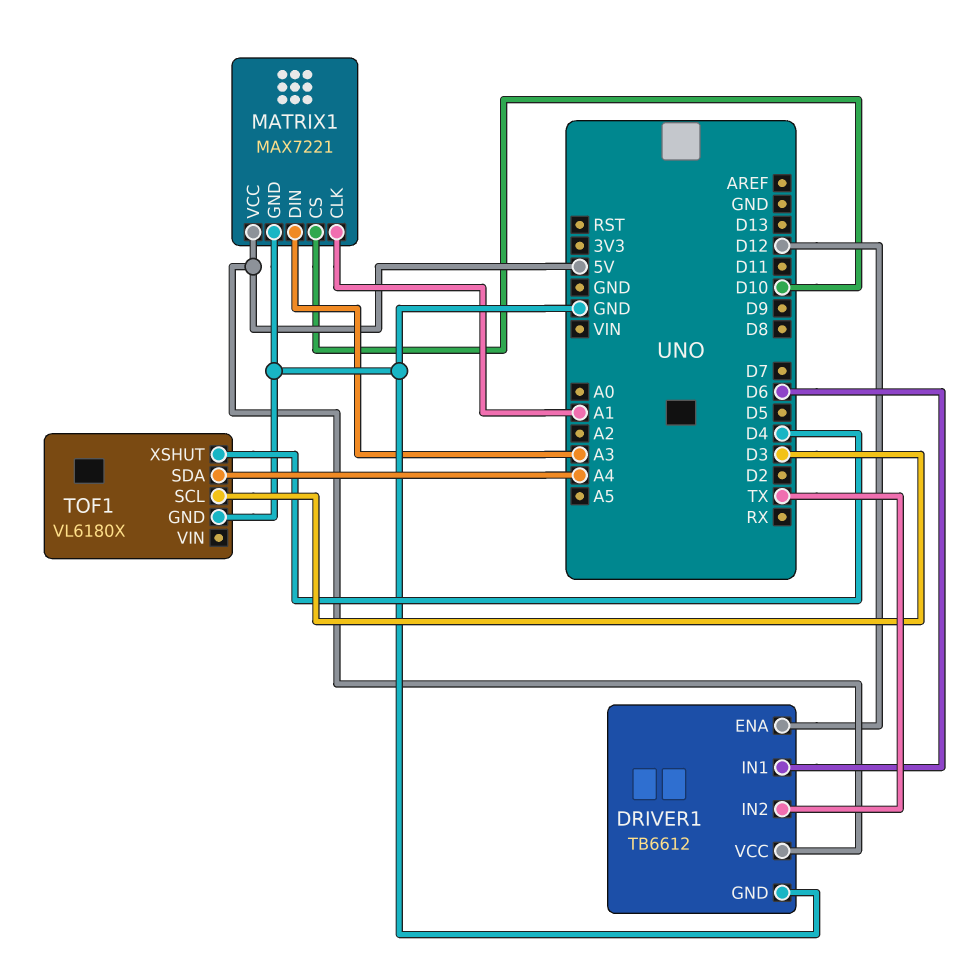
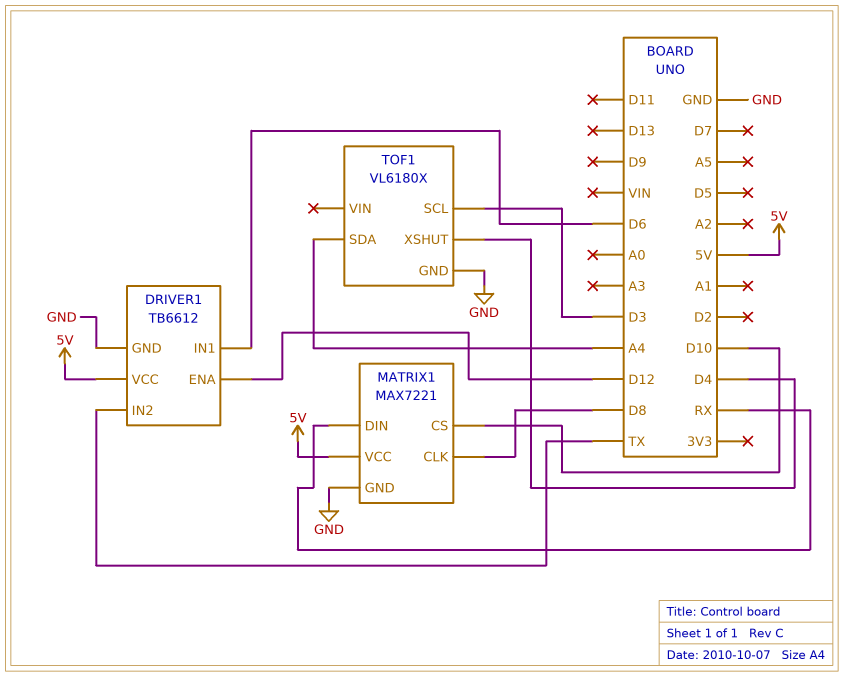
MATRIX1 pin CLK: A1 -> D8
MATRIX1 pin DIN: A3 -> RX

